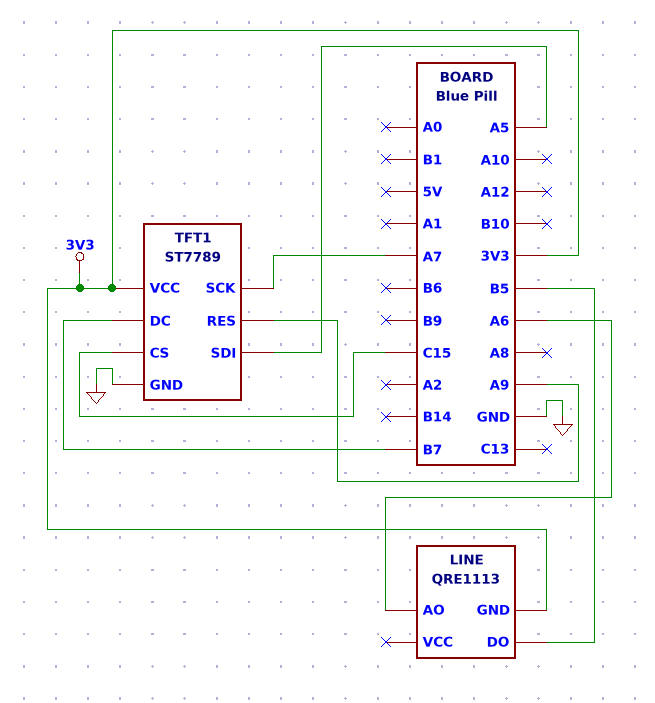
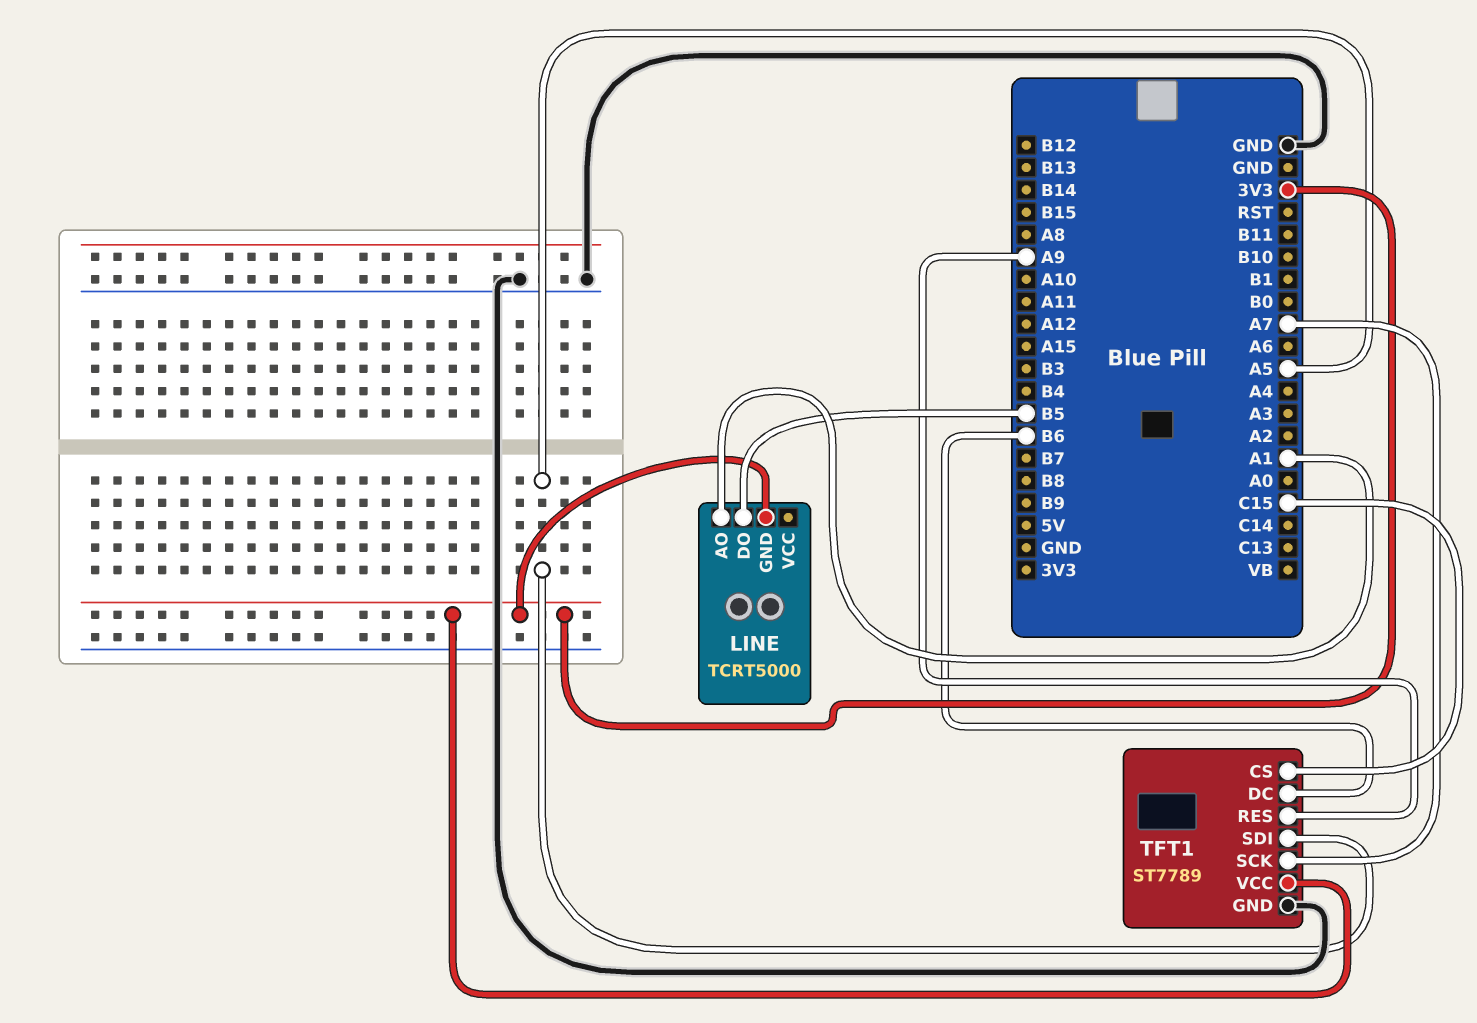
LINE: QRE1113 -> TCRT5000
LINE pin AO: A6 -> A1
TFT1 pin DC: B7 -> B6

